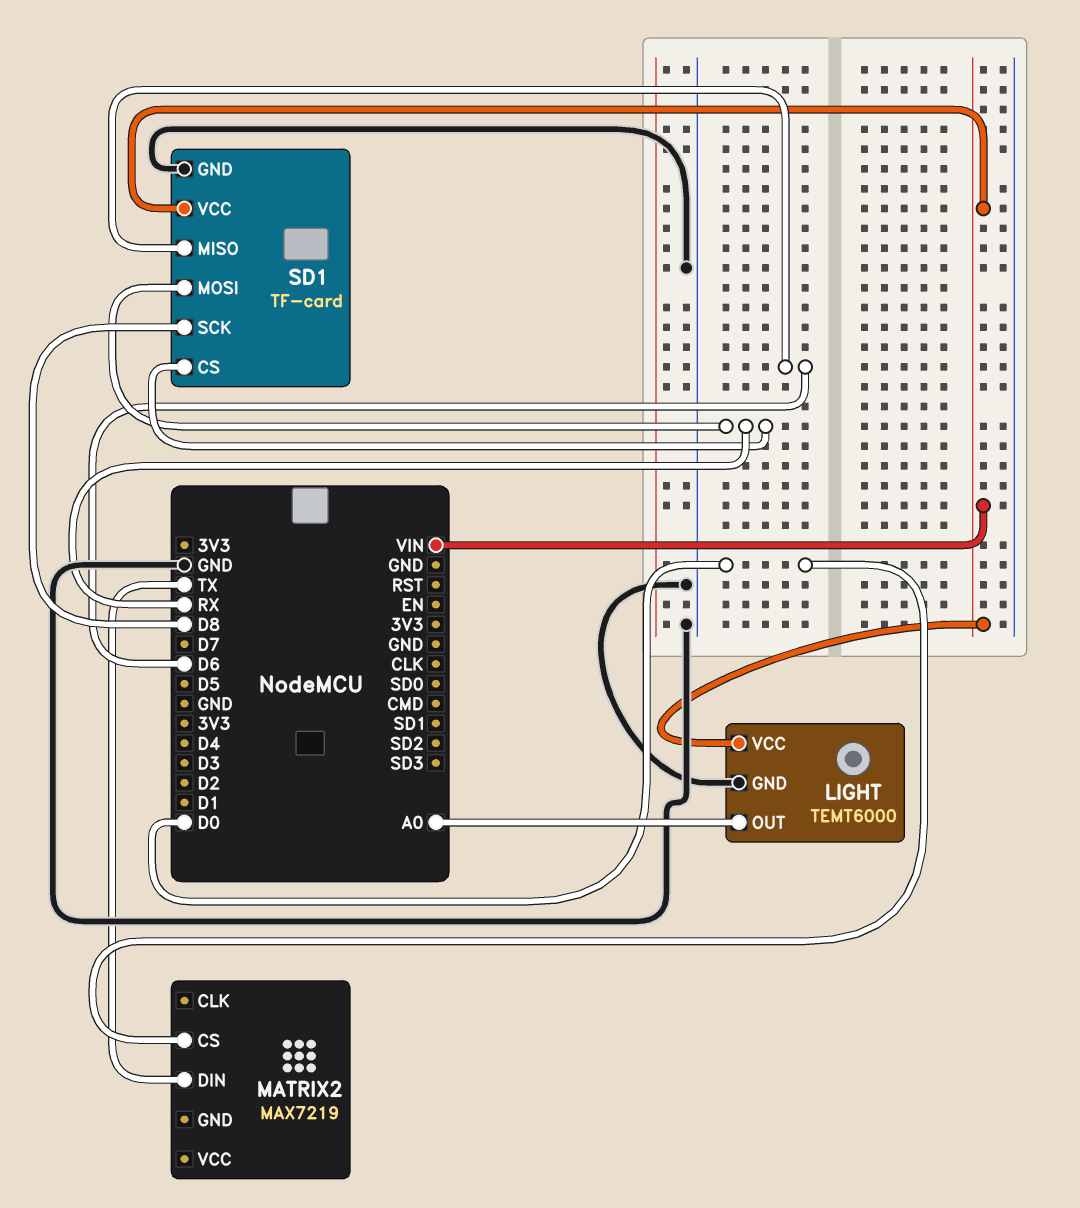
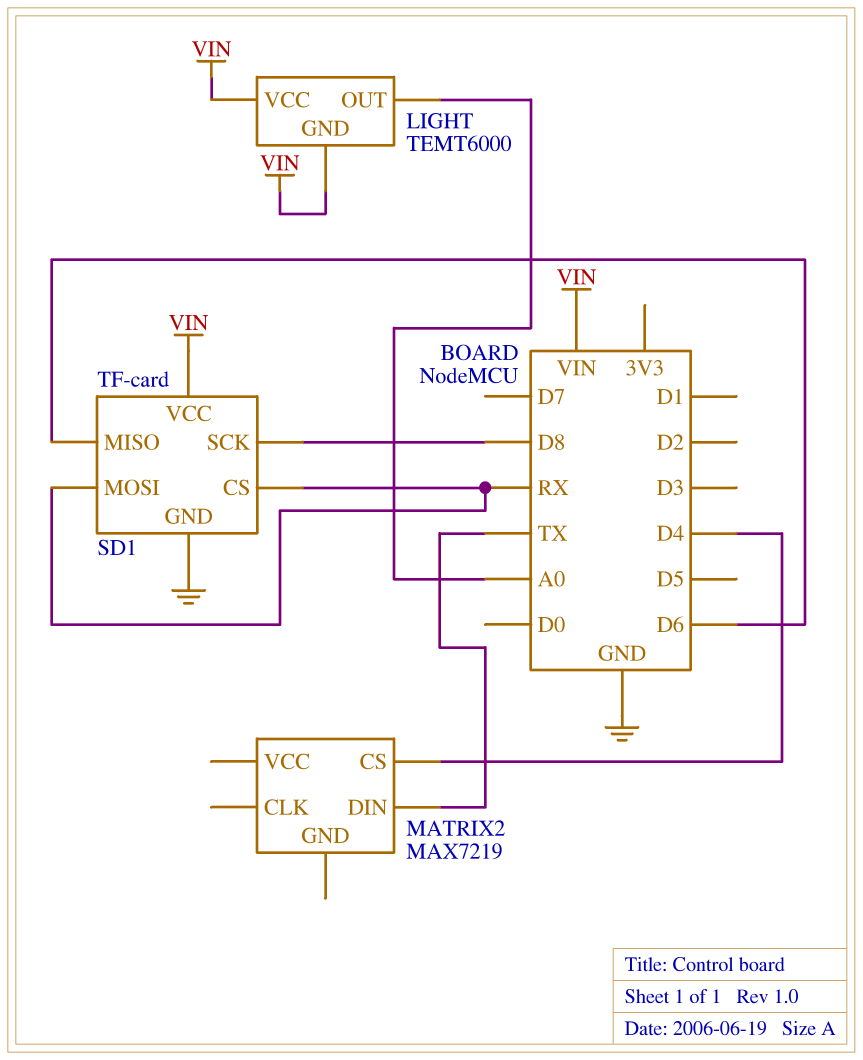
LIGHT pin GND: GND -> VIN
MATRIX2 pin CS: D0 -> D4

